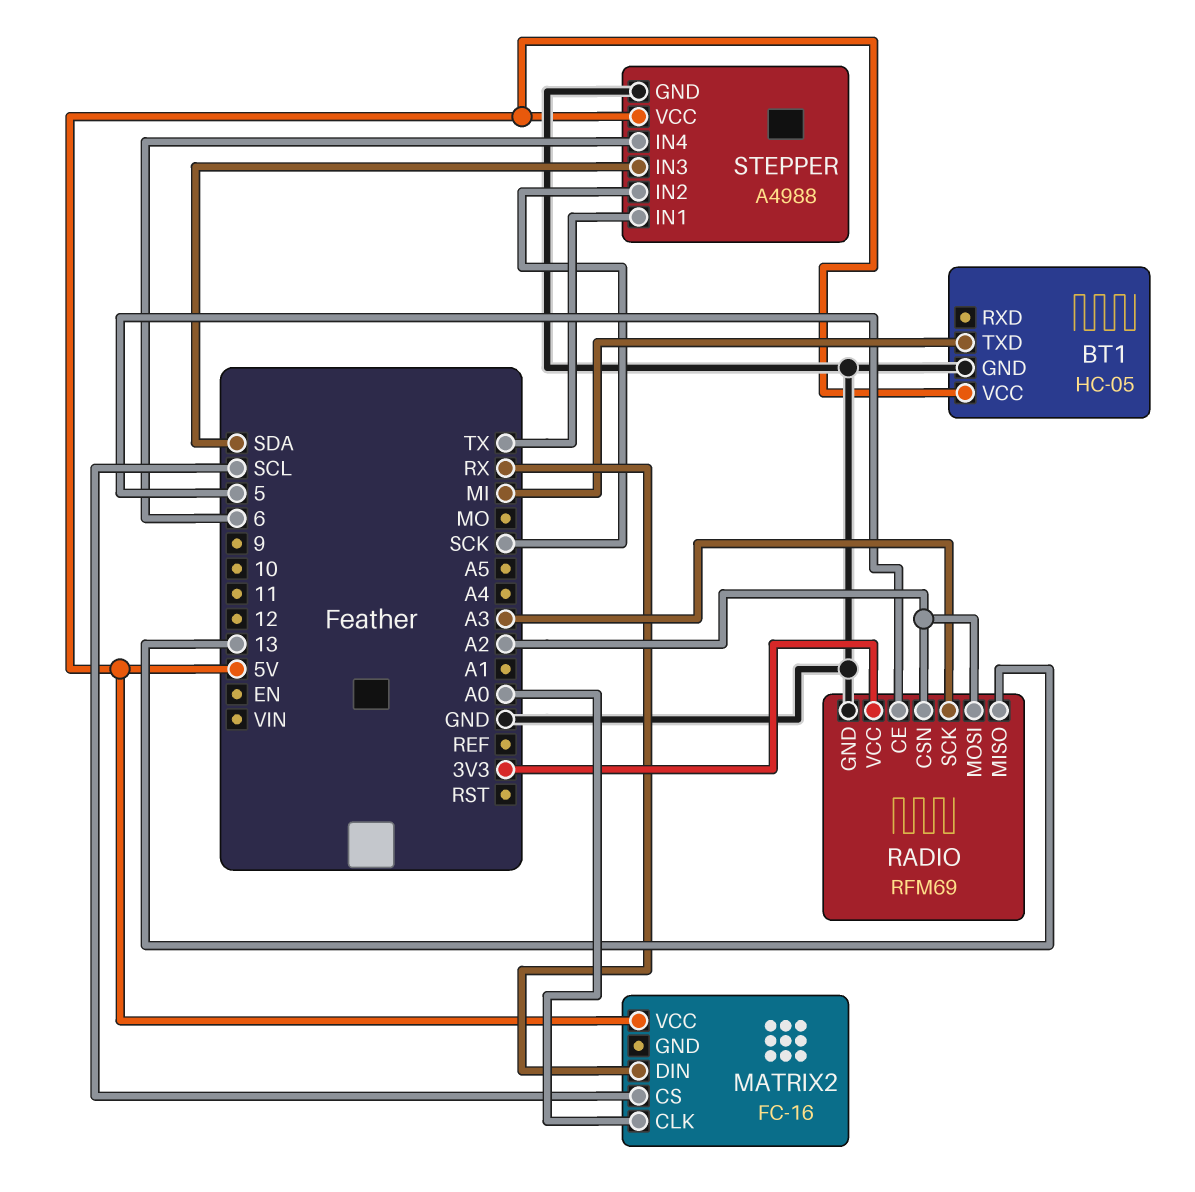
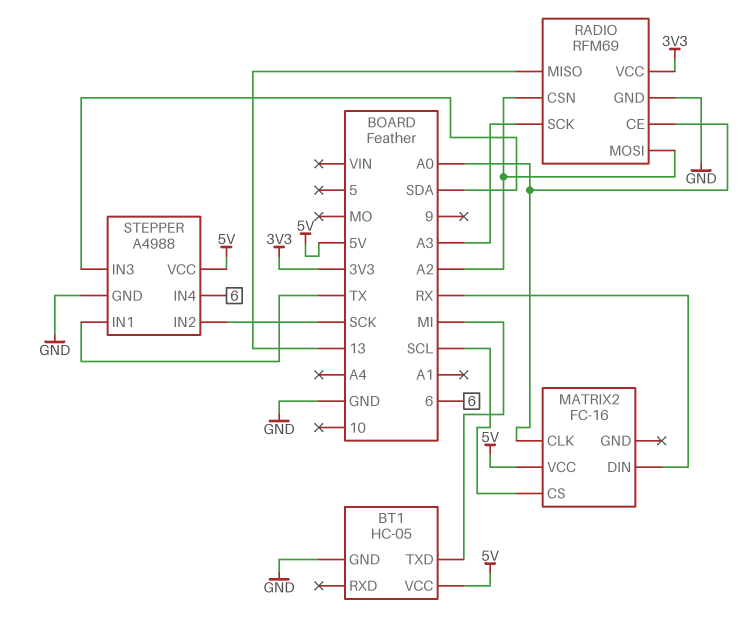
RADIO pin CE: 5 -> A0

